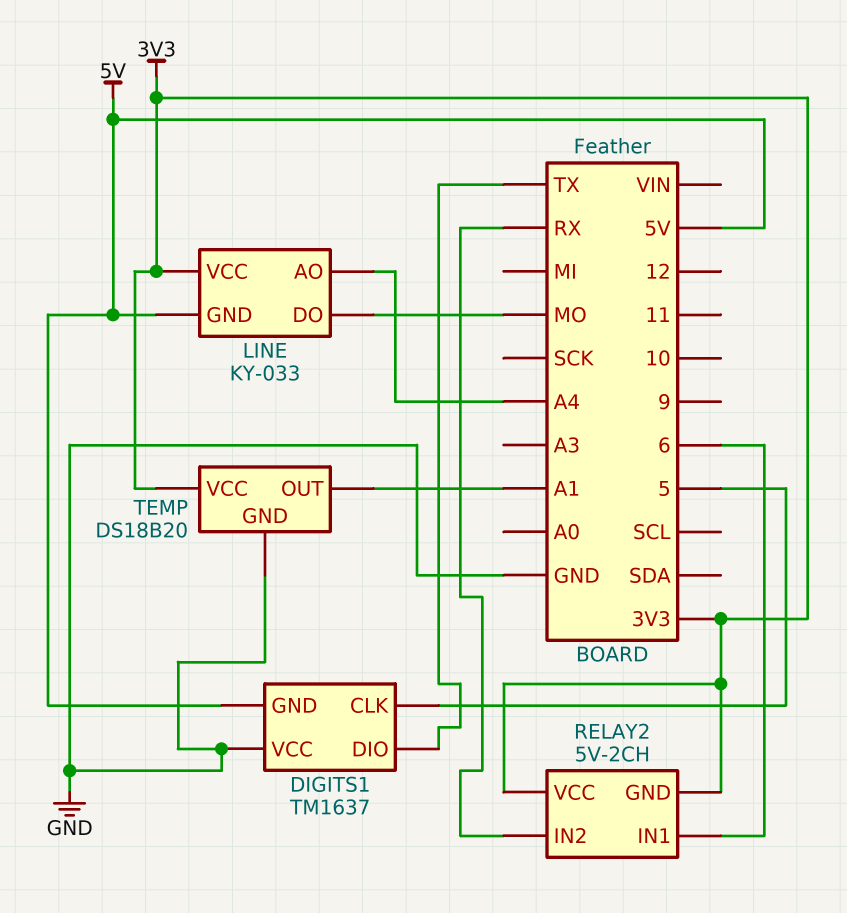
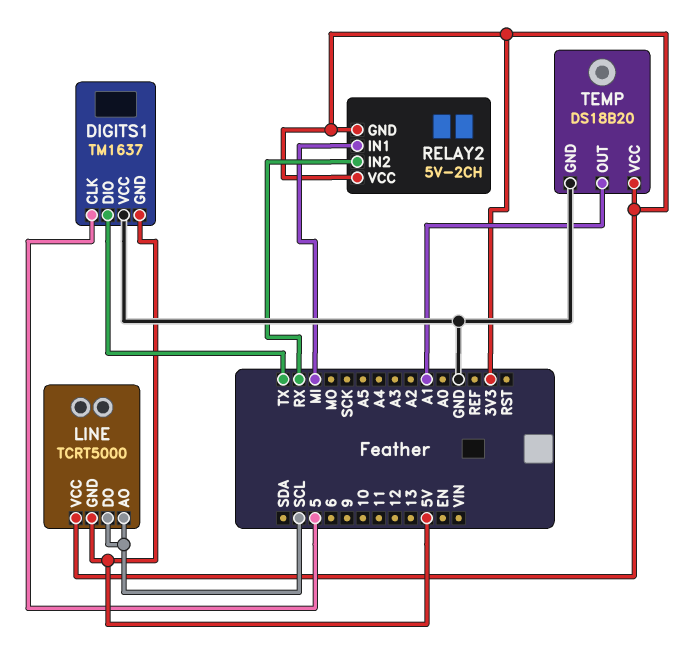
LINE: KY-033 -> TCRT5000
LINE pin AO: A4 -> SCL
LINE pin DO: MO -> SCL
RELAY2 pin IN1: 6 -> MI

